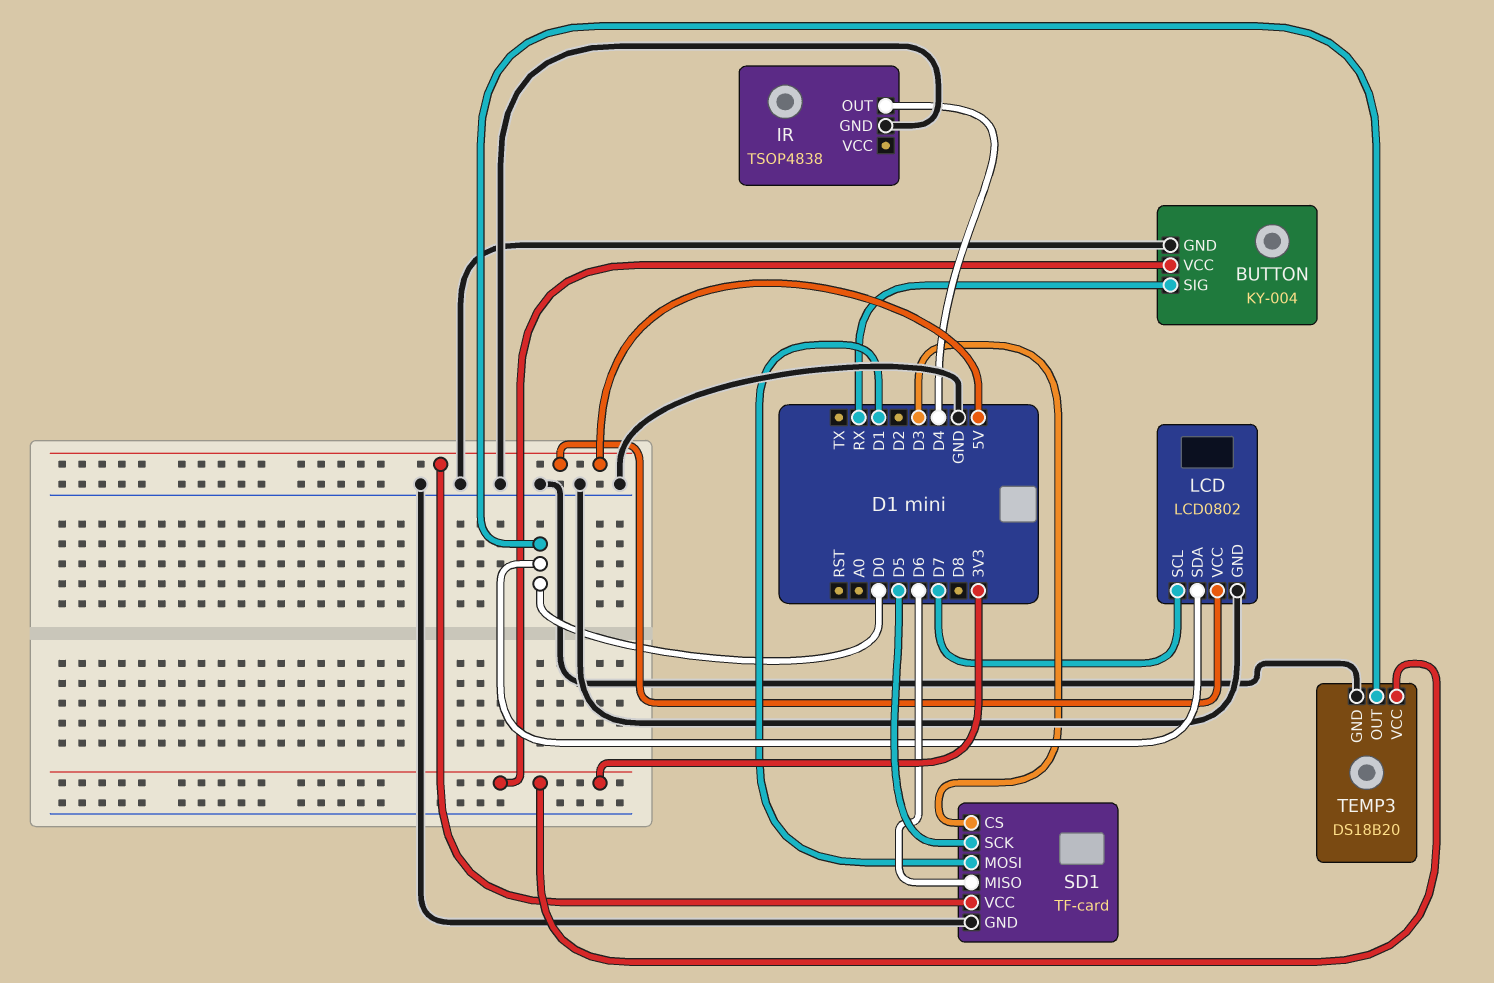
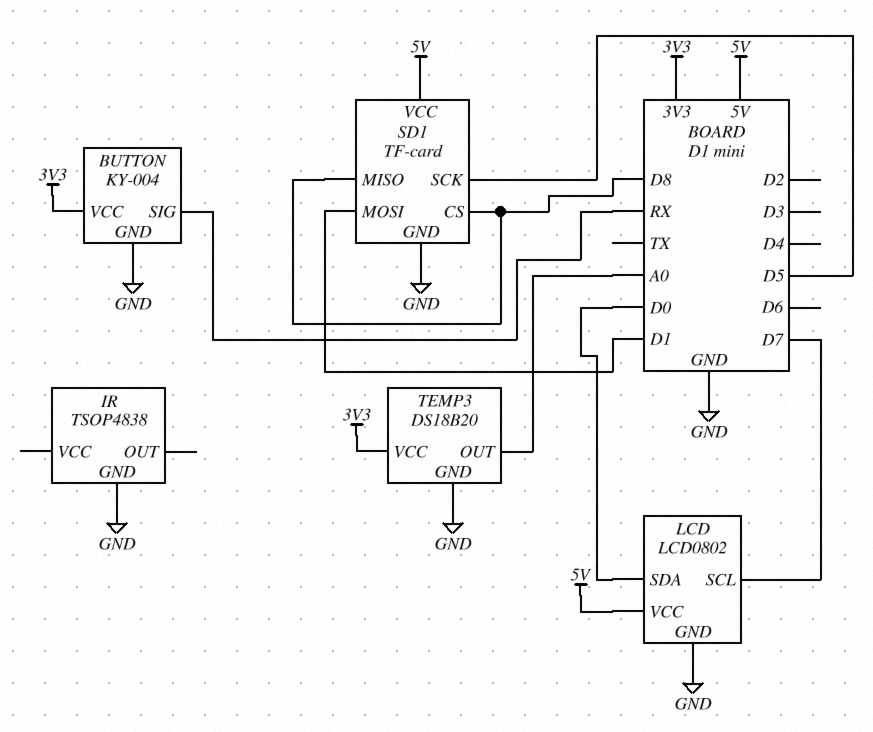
IR pin OUT: D4 -> none
SD1 pin CS: D3 -> D8
SD1 pin MISO: D6 -> D8
TEMP3 pin OUT: D0 -> A0

